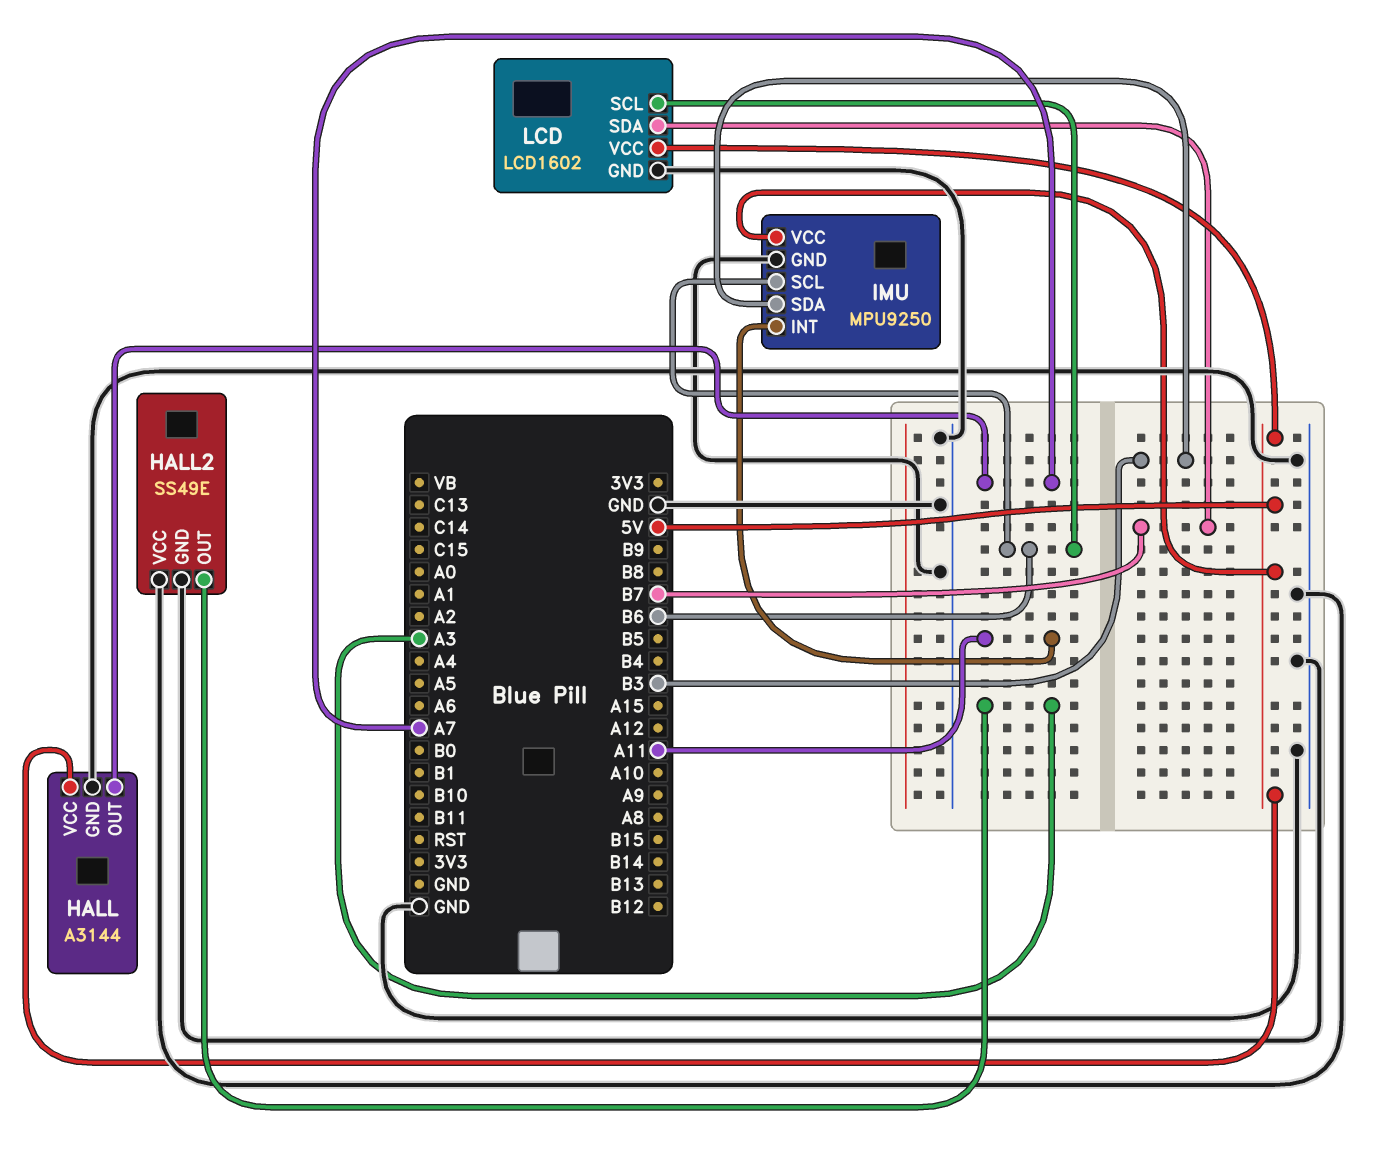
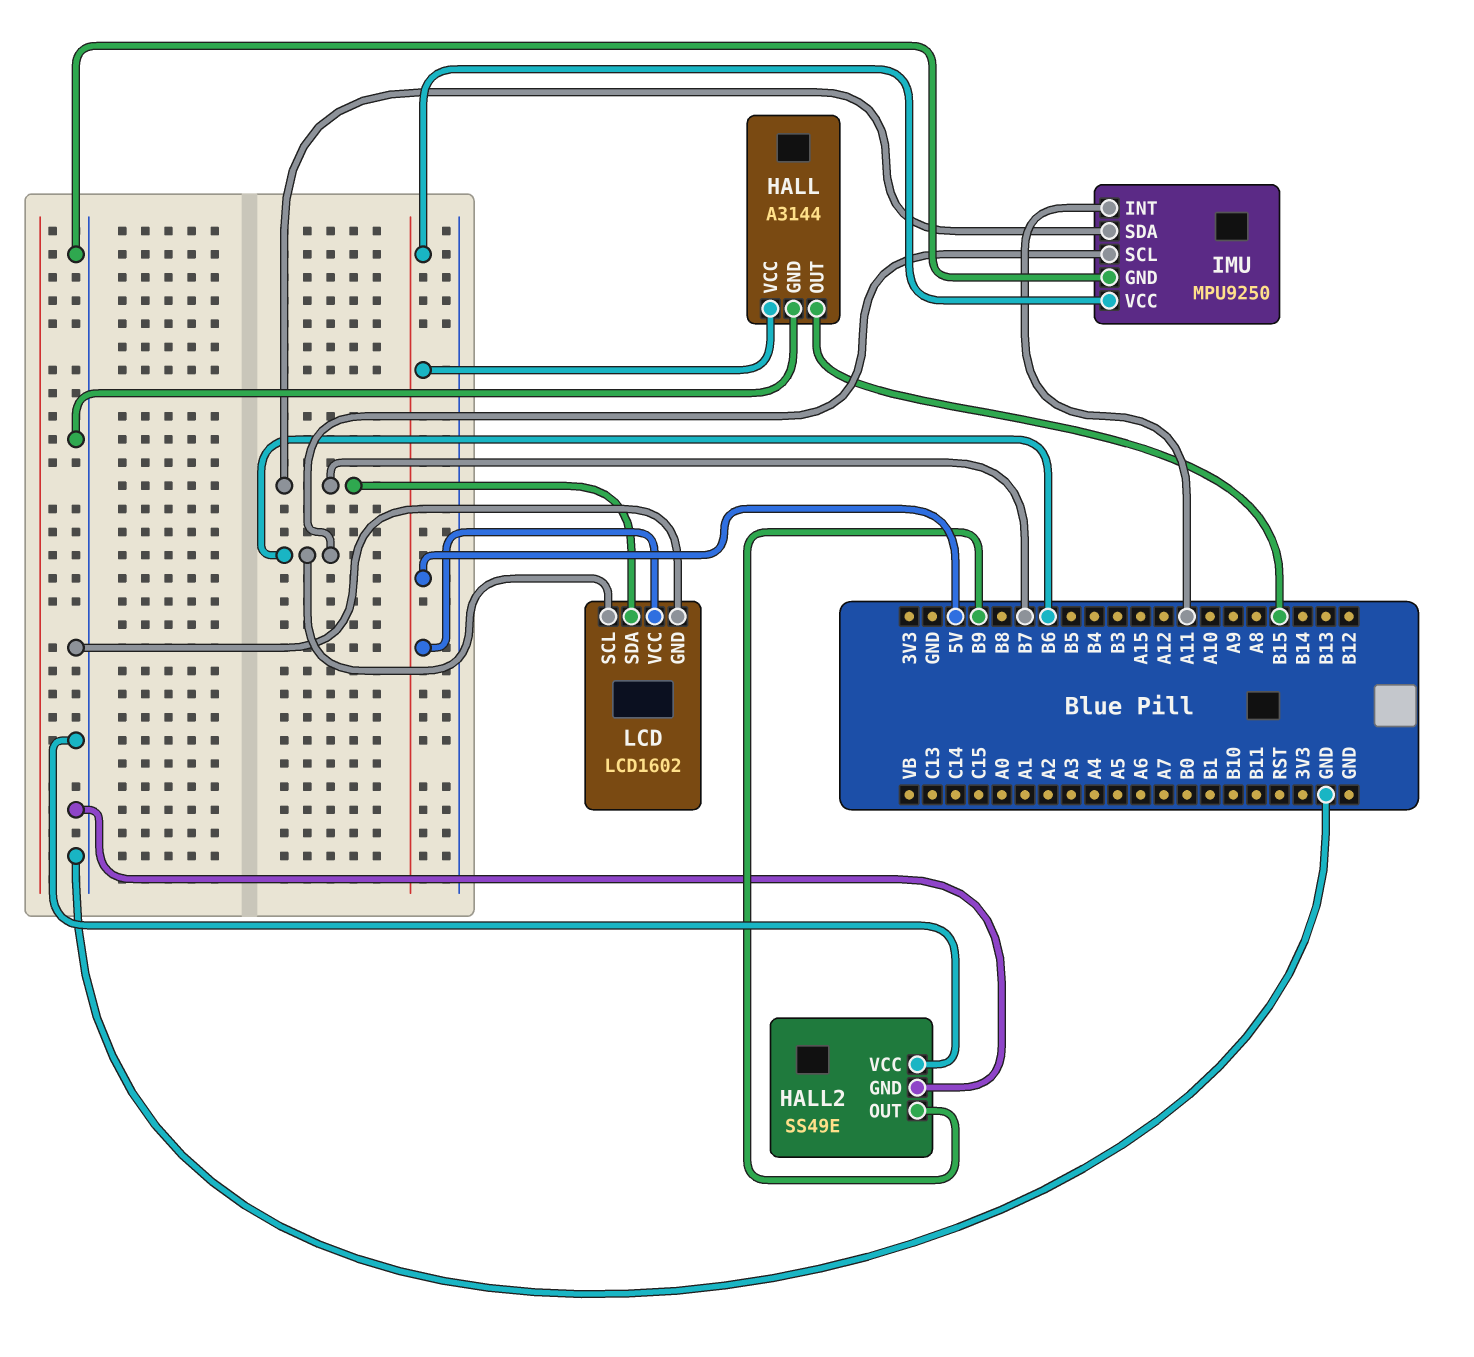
HALL pin OUT: A7 -> B15
HALL2 pin OUT: A3 -> B9
IMU pin SDA: B3 -> B7

